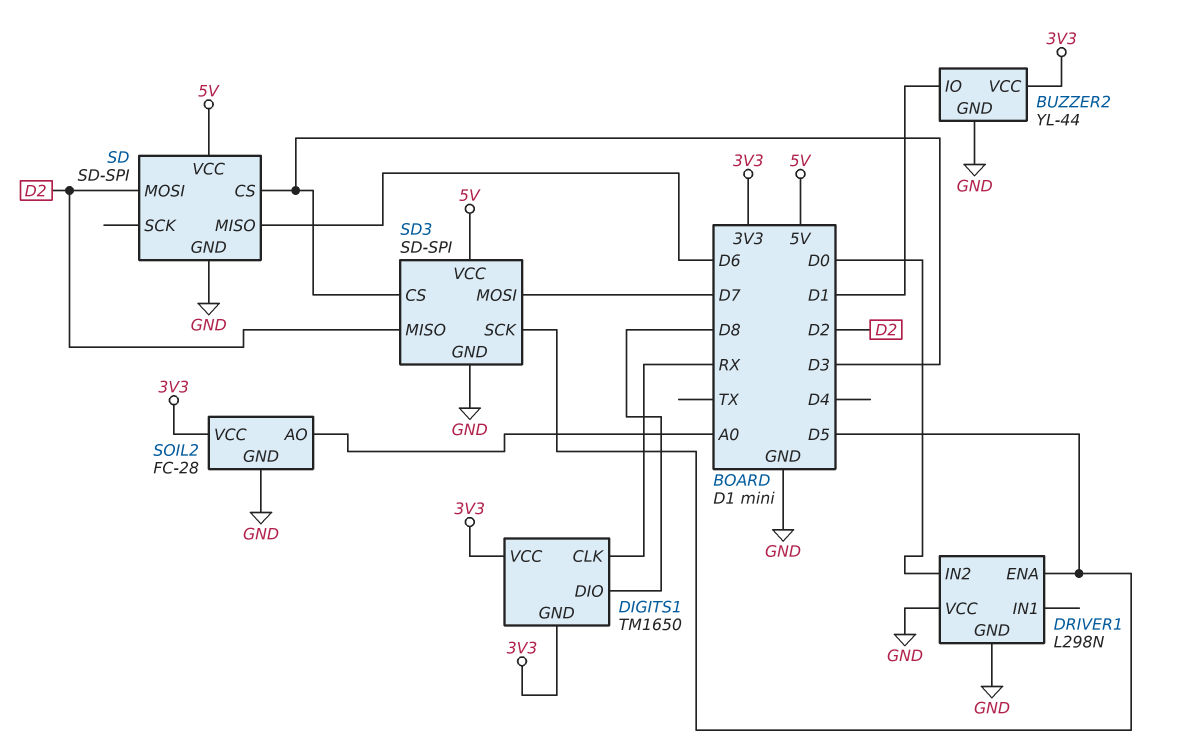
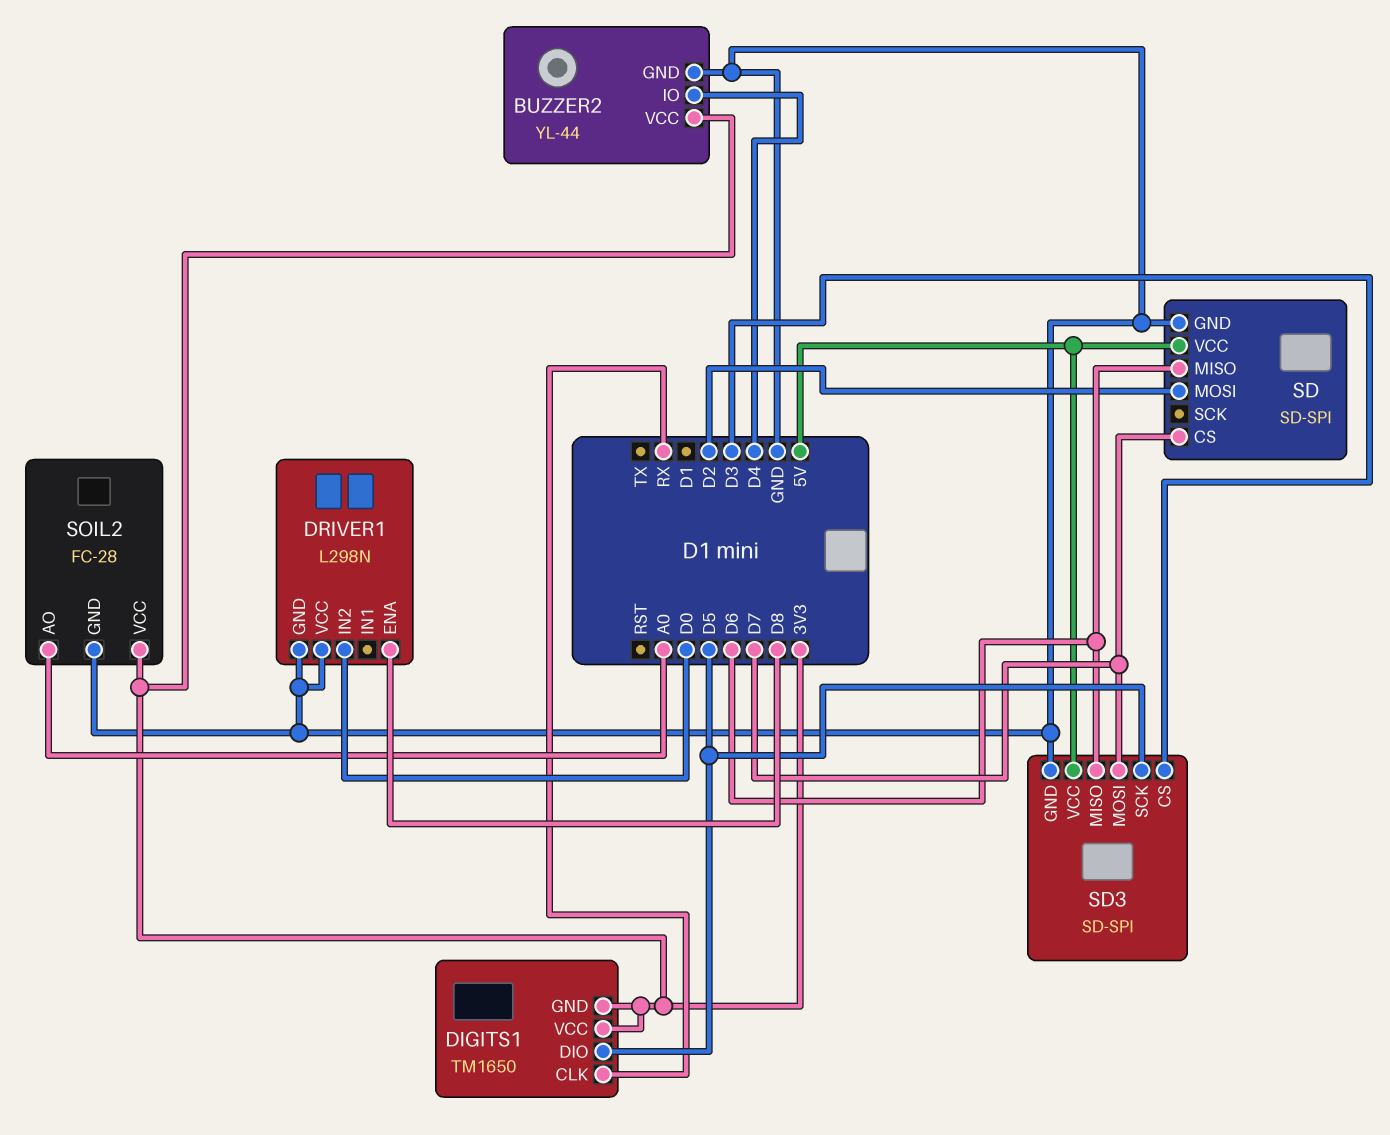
BUZZER2 pin IO: D1 -> D4
DIGITS1 pin DIO: D8 -> D5
DRIVER1 pin ENA: D5 -> D8
SD pin CS: D3 -> D7
SD3 pin MISO: D2 -> D6

